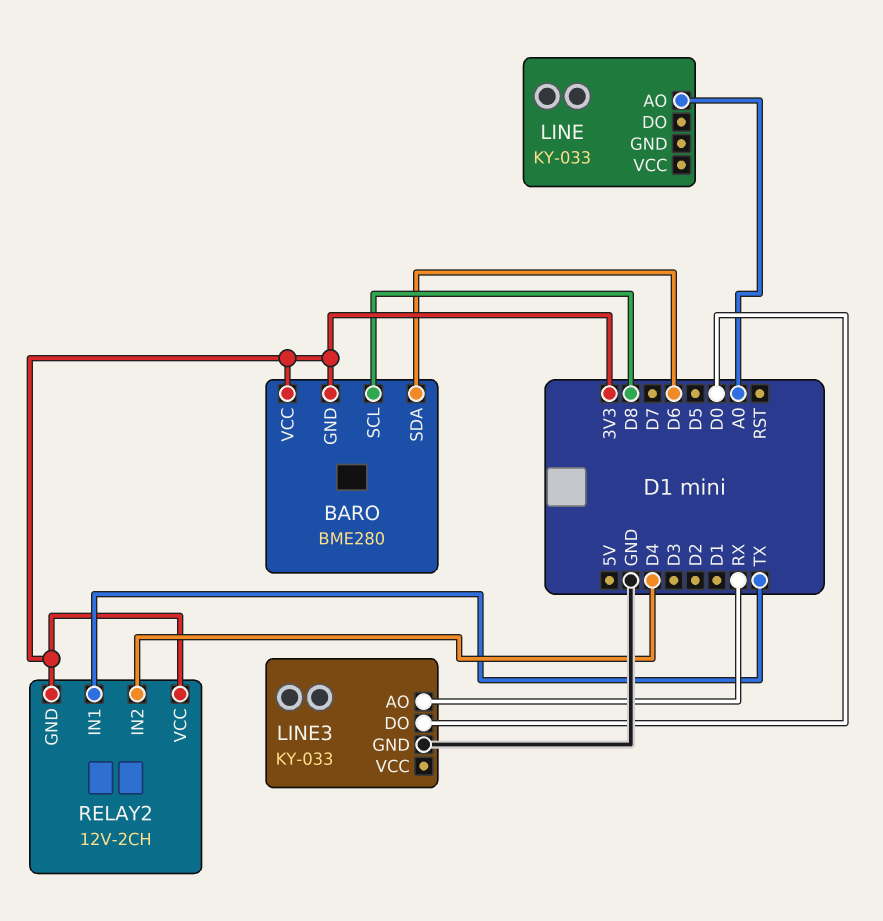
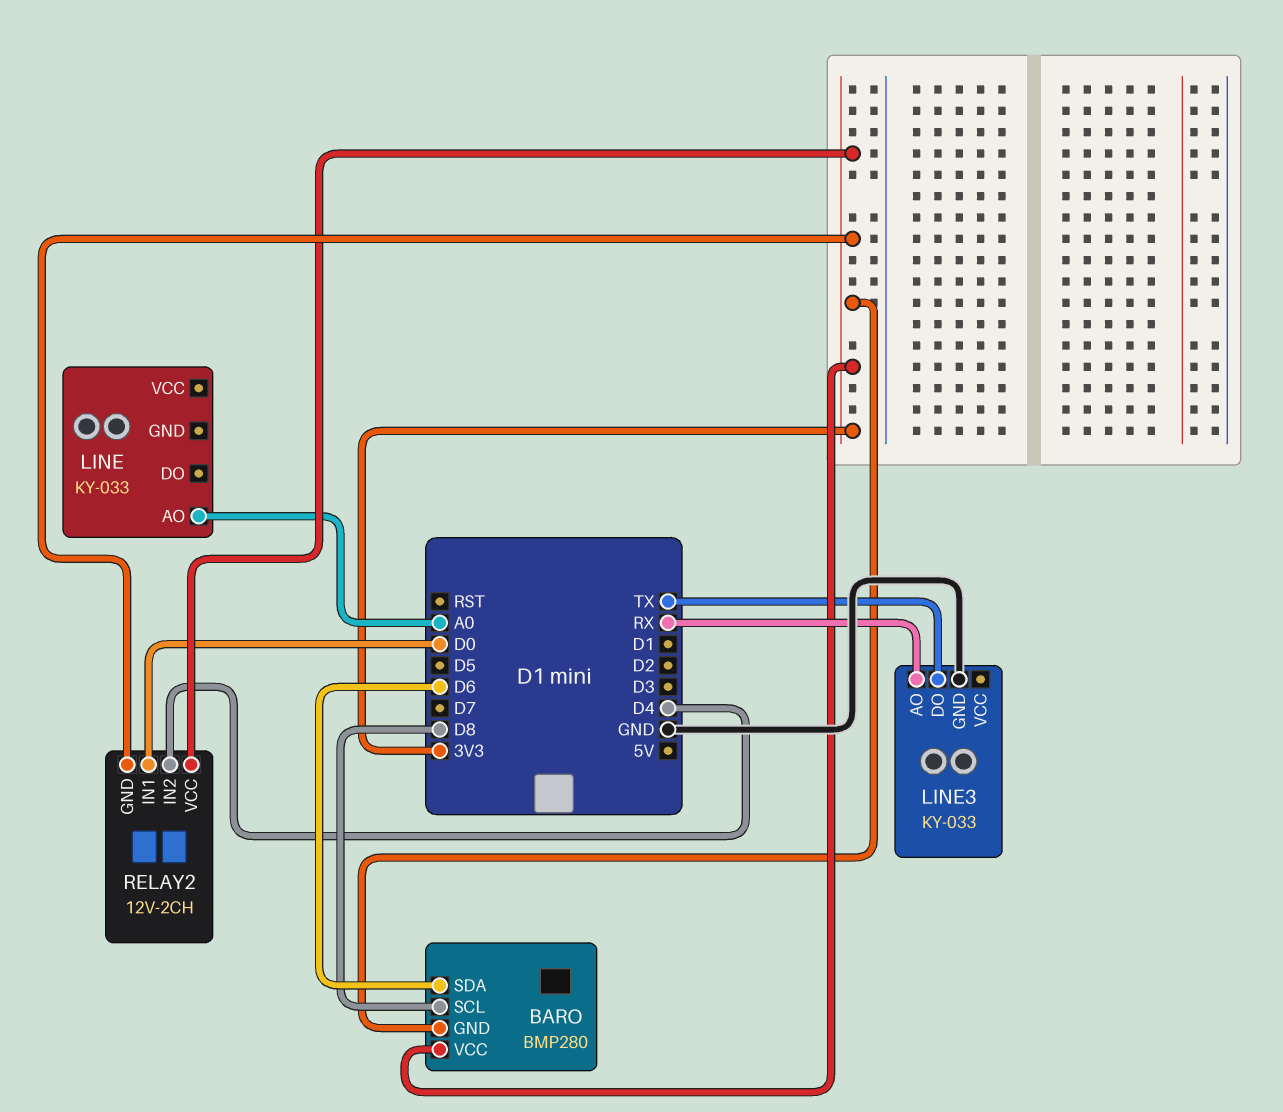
BARO: BME280 -> BMP280
LINE3 pin DO: D0 -> TX
RELAY2 pin IN1: TX -> D0

